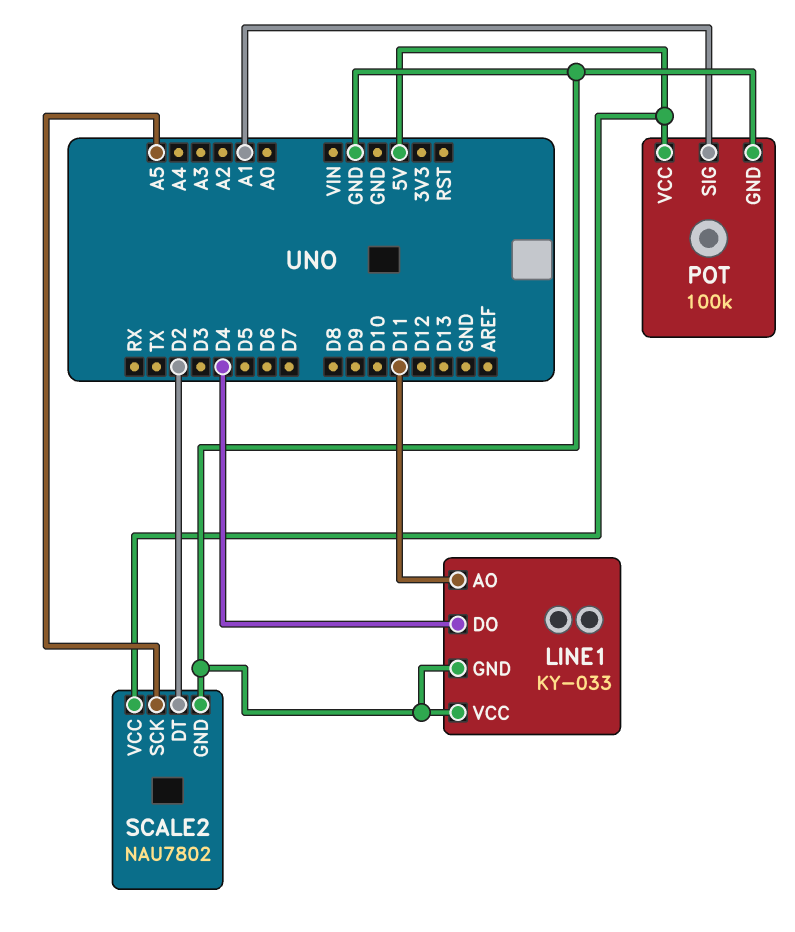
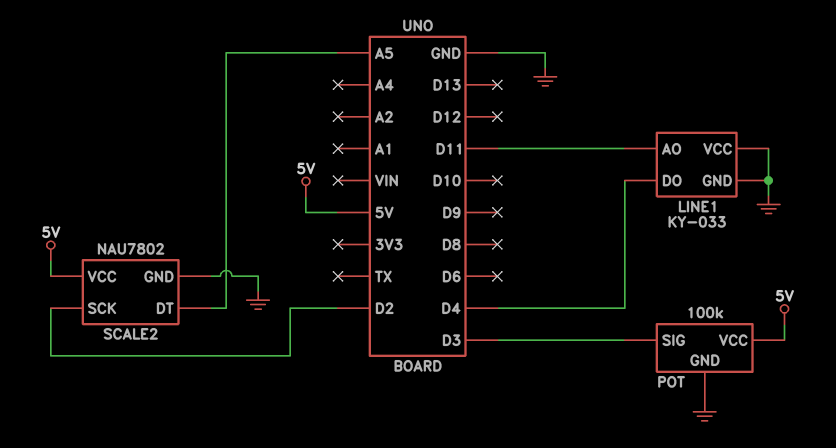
POT pin SIG: A1 -> D3
SCALE2 pin DT: D2 -> A5
SCALE2 pin SCK: A5 -> D2

